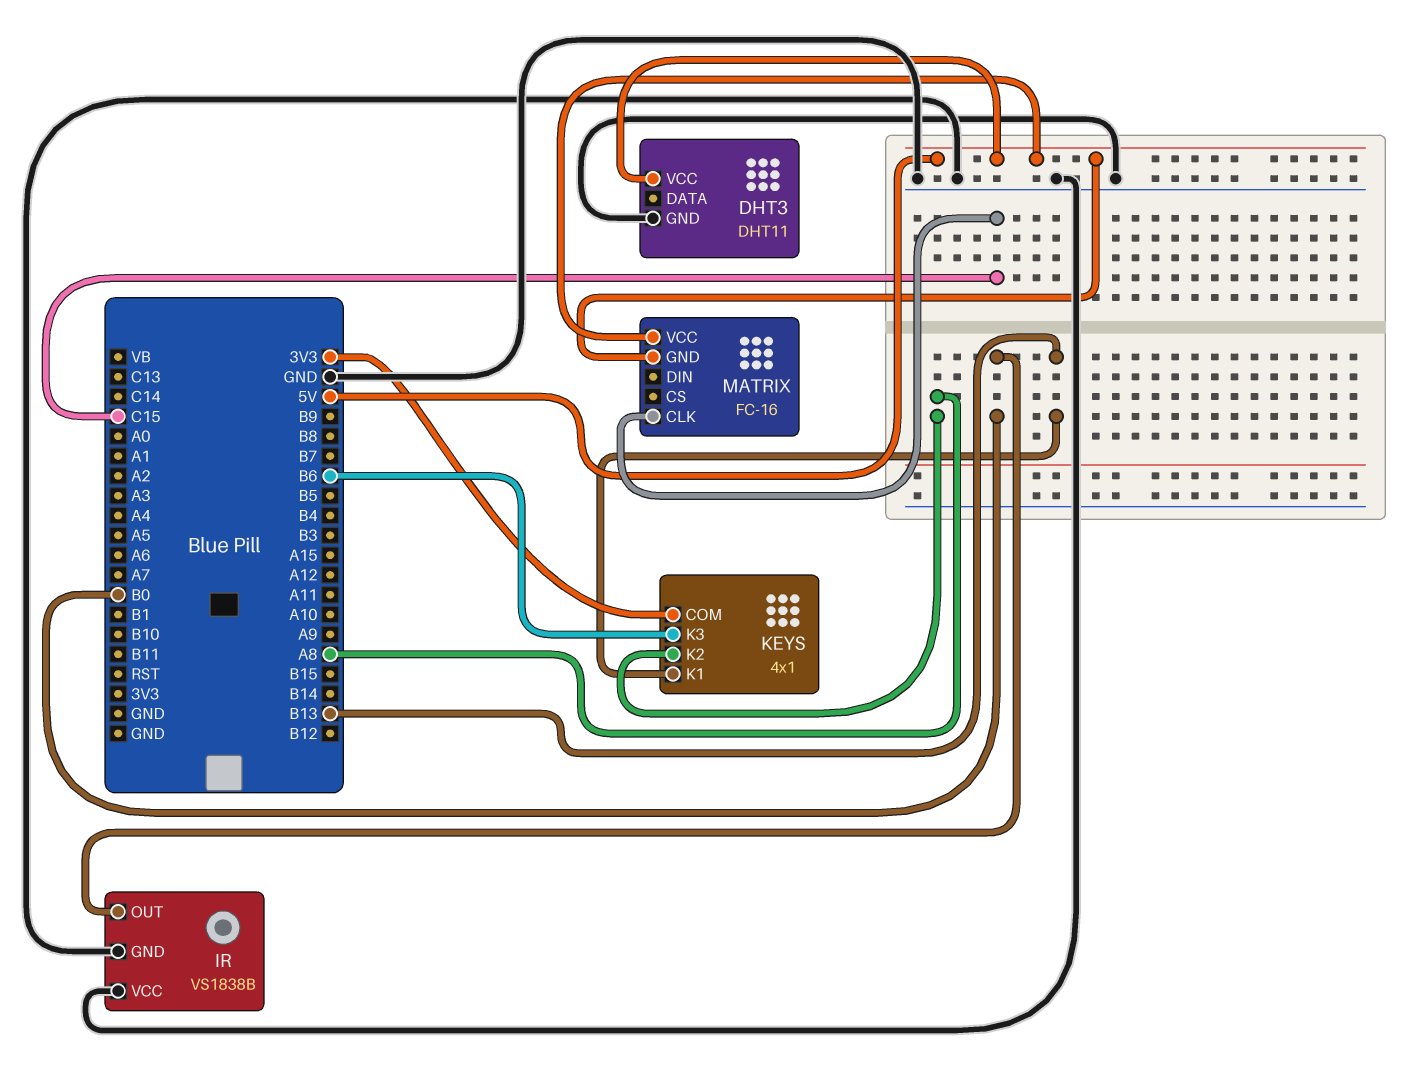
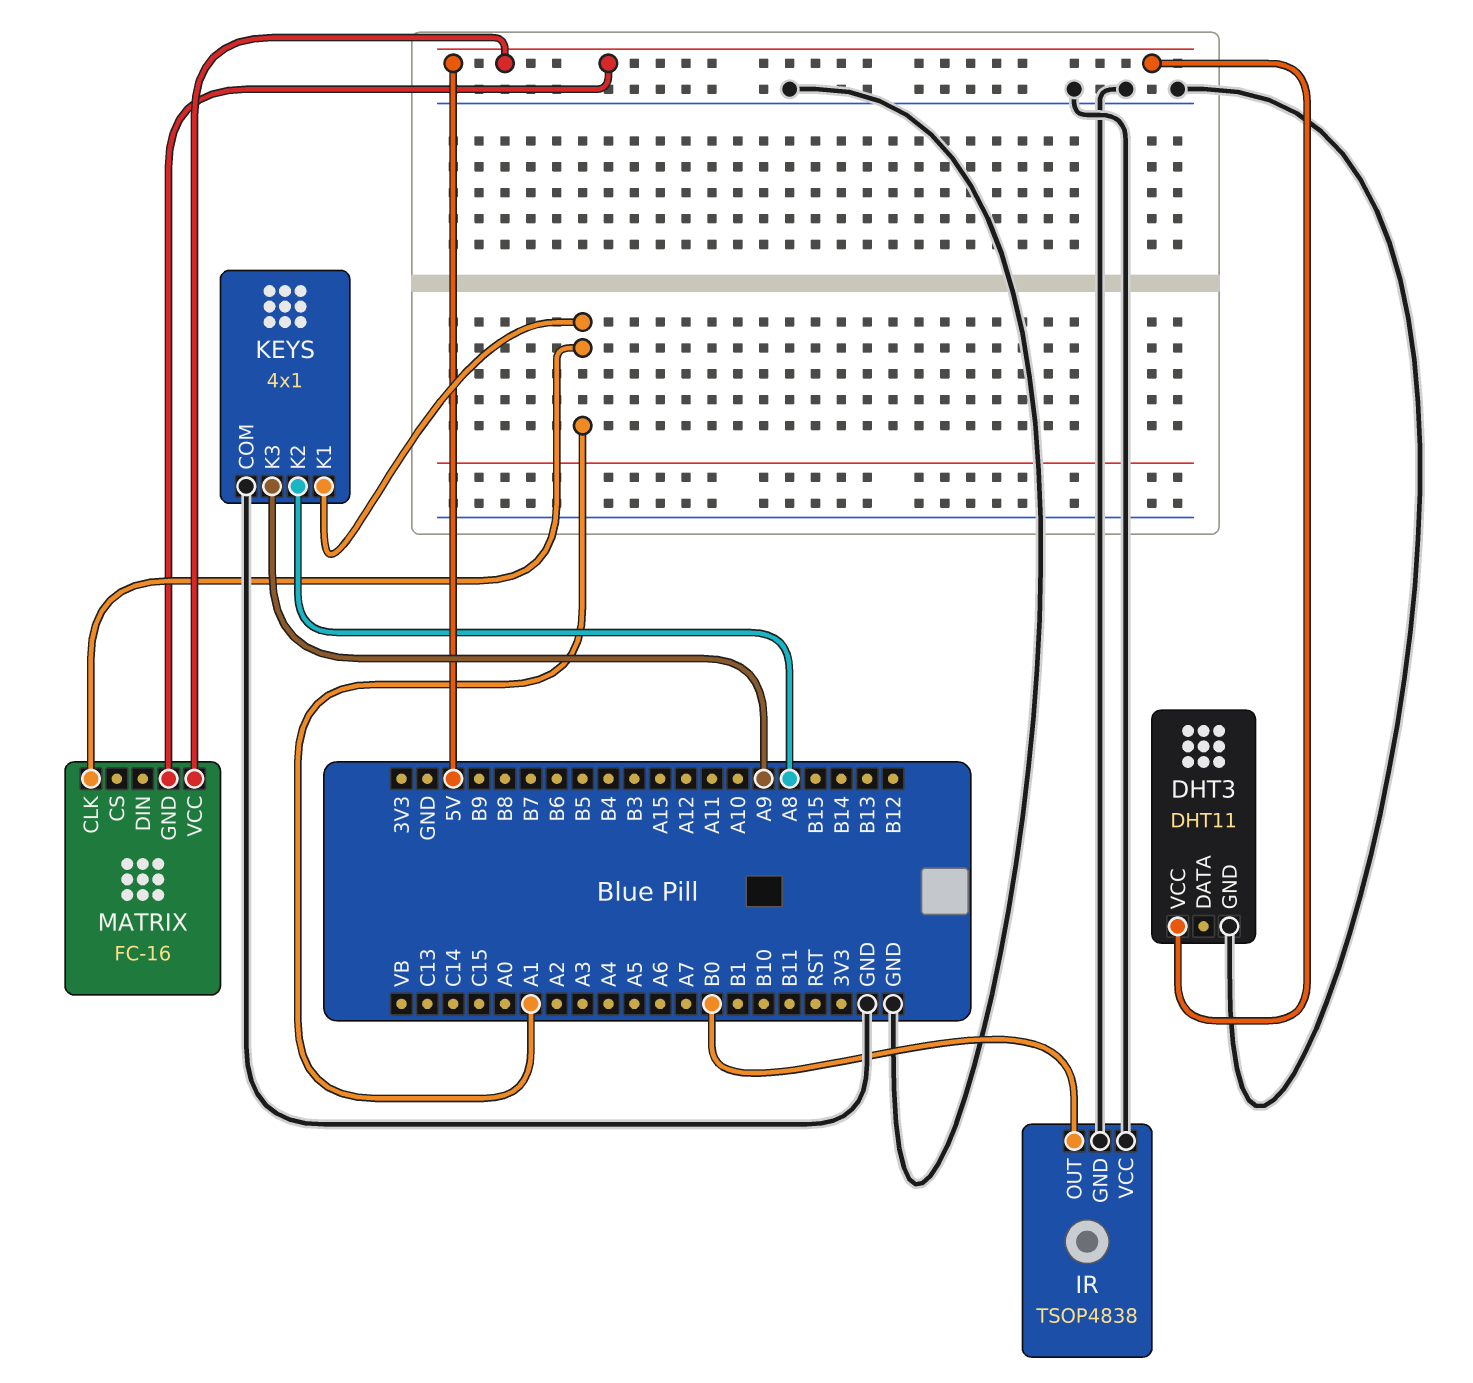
IR: VS1838B -> TSOP4838
KEYS pin COM: 3V3 -> GND
KEYS pin K1: B13 -> A1
KEYS pin K3: B6 -> A9
MATRIX pin CLK: C15 -> A1

